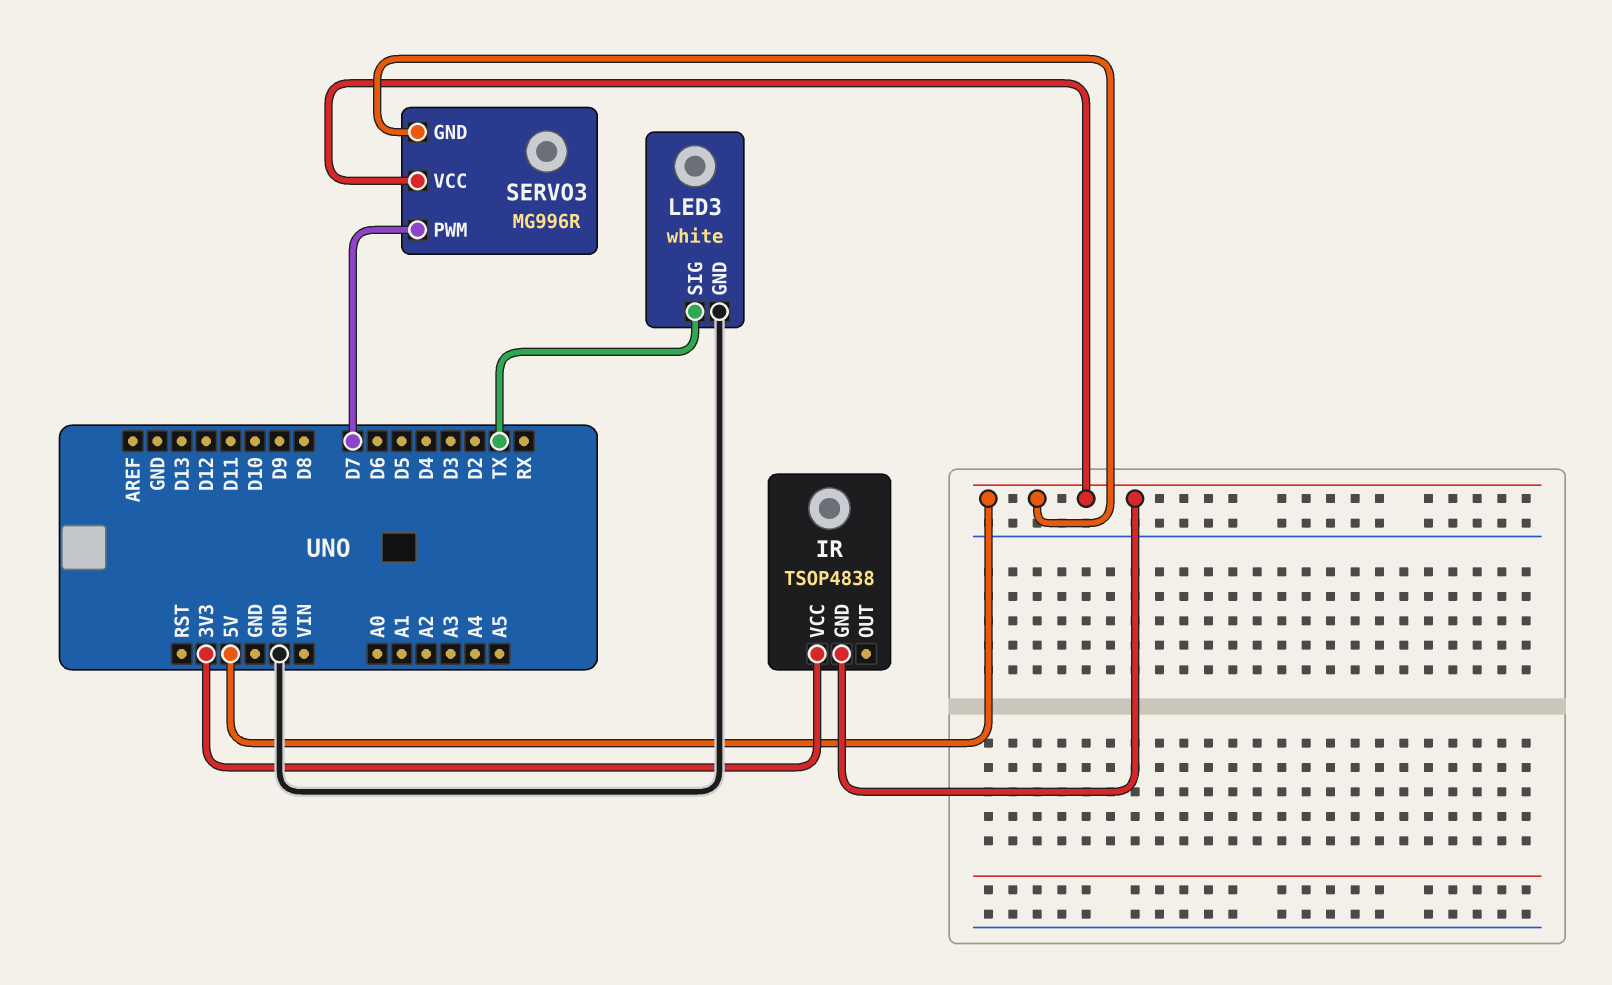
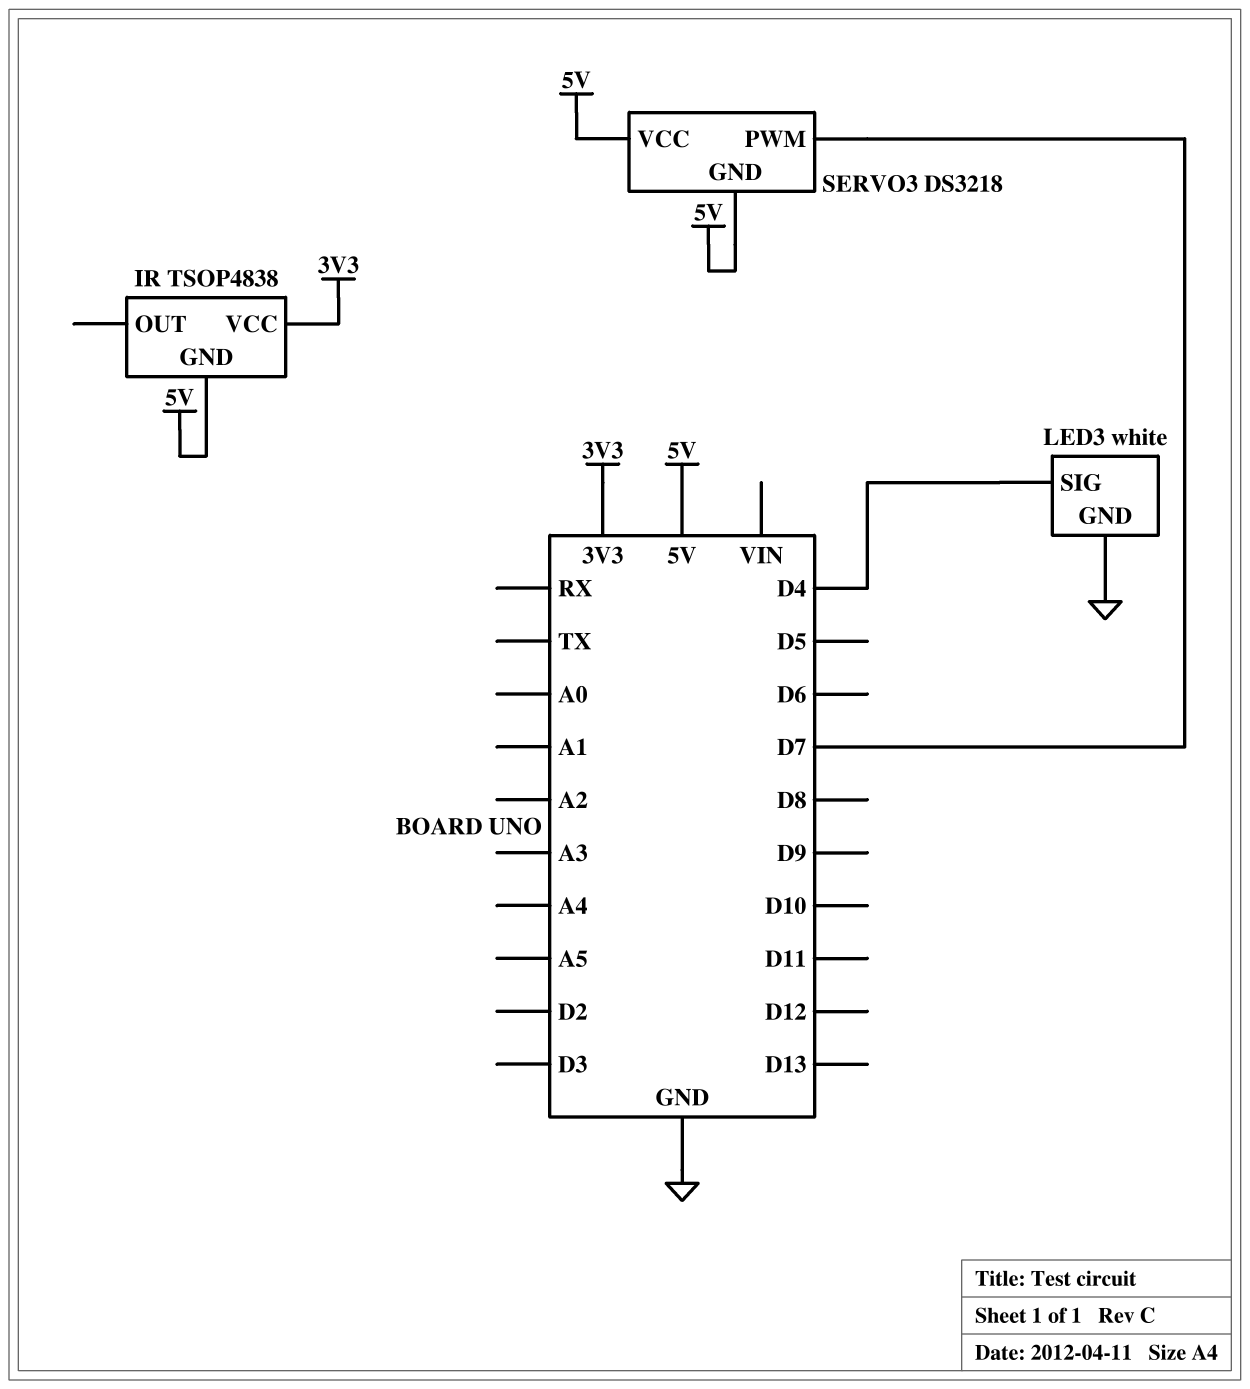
LED3 pin SIG: TX -> D4
SERVO3: MG996R -> DS3218

